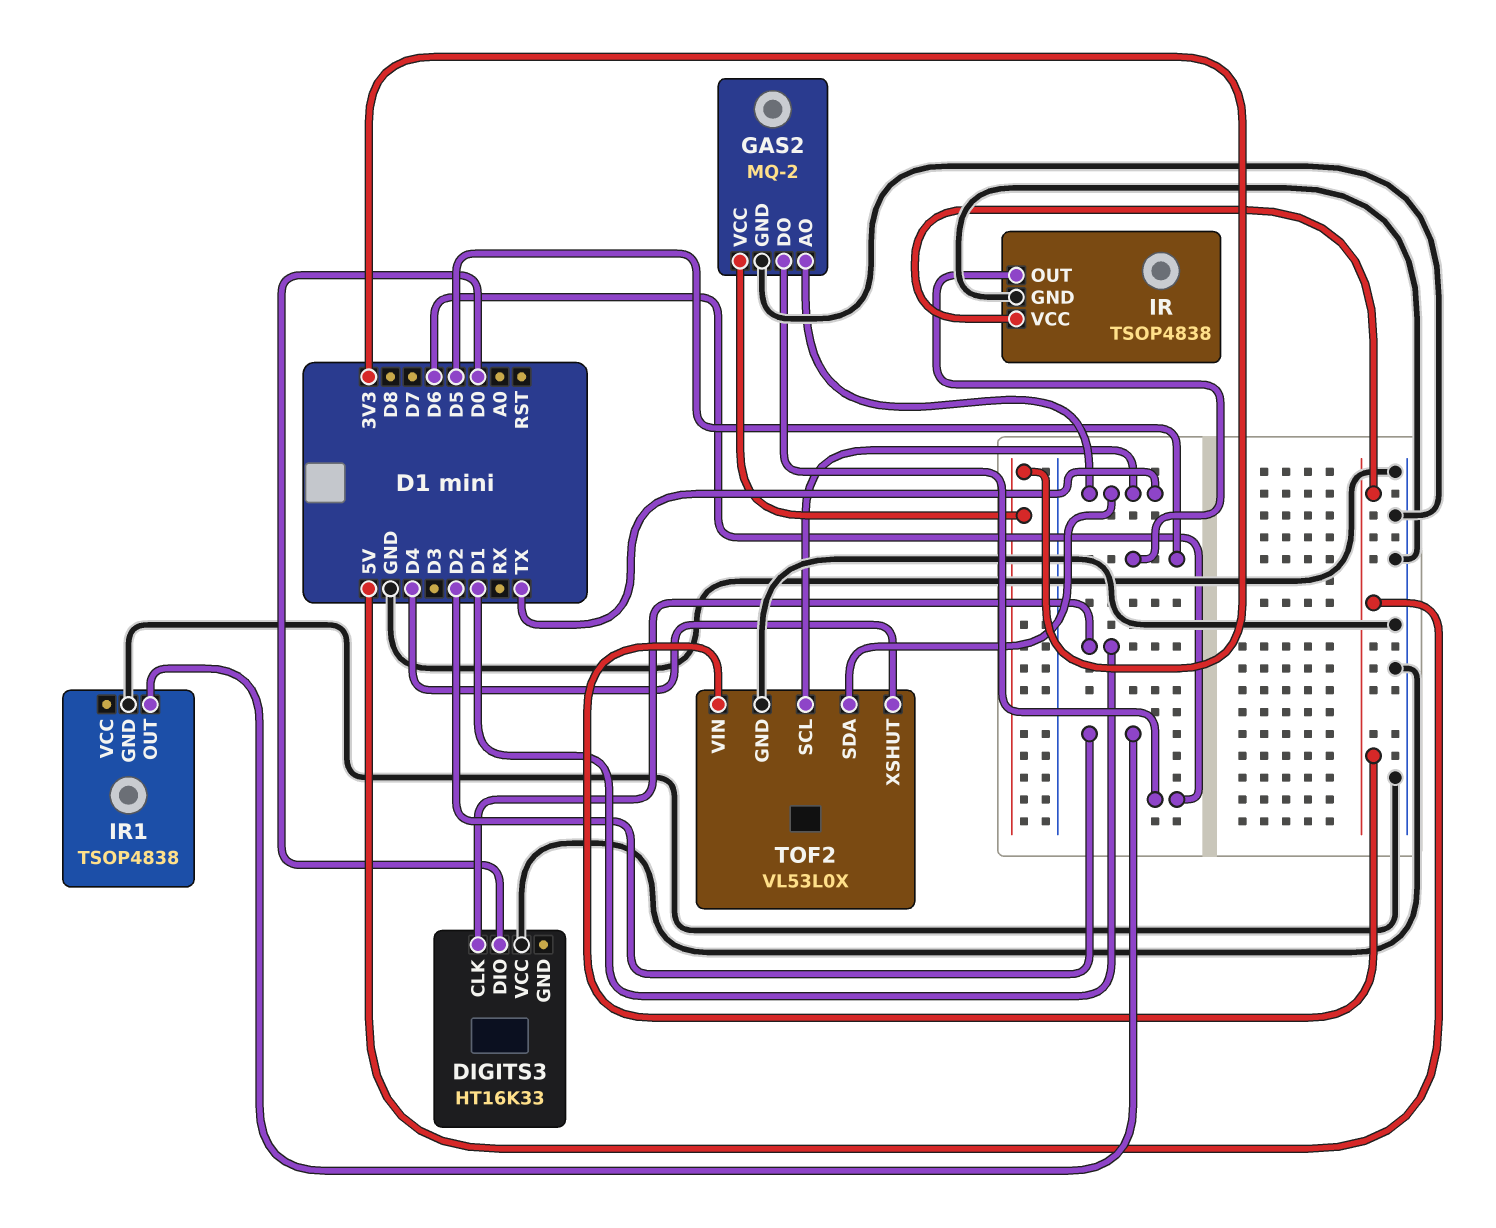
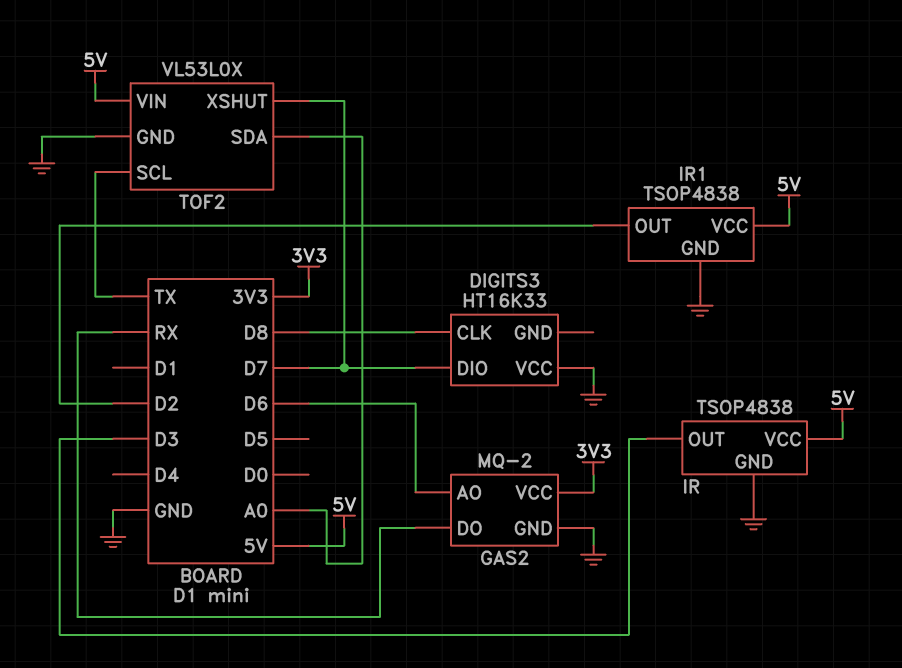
DIGITS3 pin CLK: D1 -> D8
DIGITS3 pin DIO: D0 -> D7
GAS2 pin AO: TX -> D6
GAS2 pin DO: D6 -> RX
IR pin OUT: D5 -> D3
IR1 pin VCC: none -> 5V
TOF2 pin SDA: TX -> A0
TOF2 pin XSHUT: D4 -> D7

